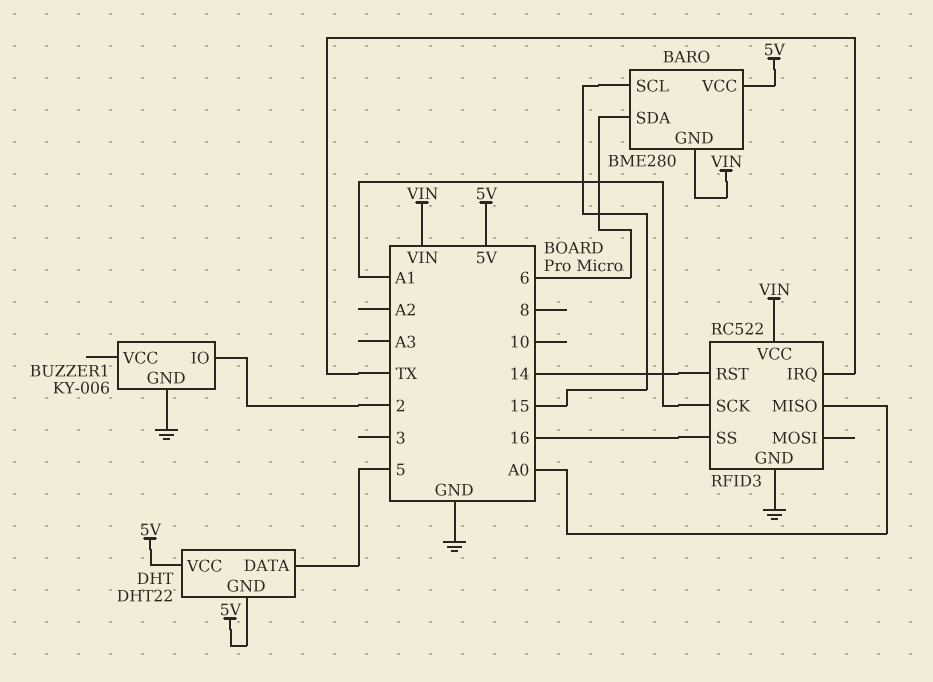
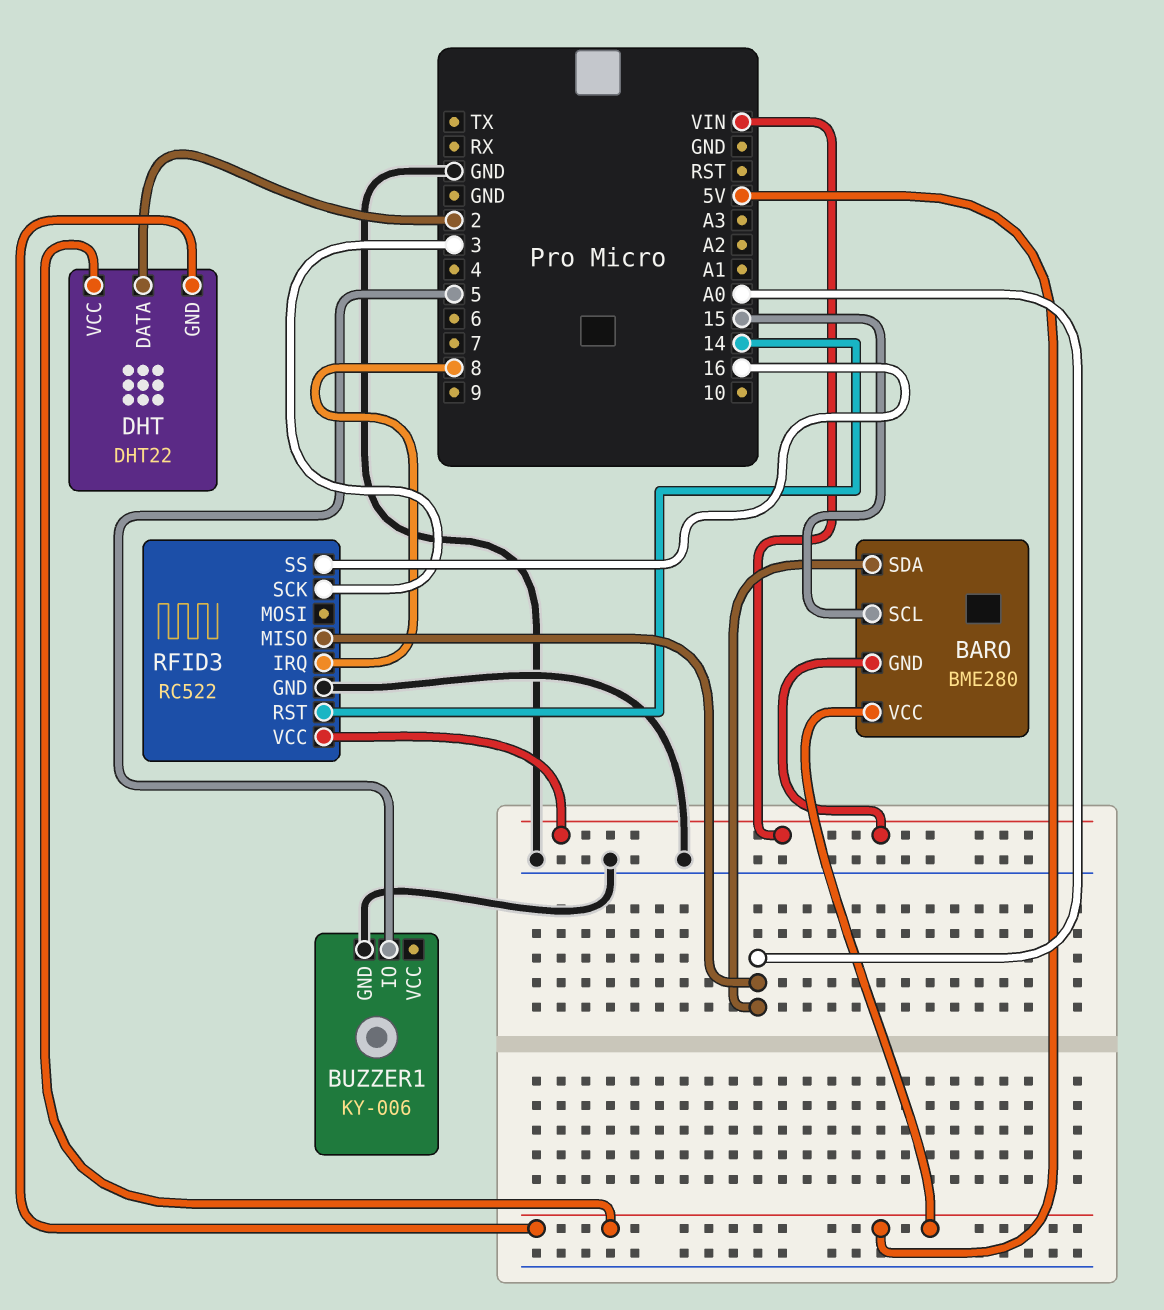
BARO pin SDA: 6 -> A0
BUZZER1 pin IO: 2 -> 5
DHT pin DATA: 5 -> 2
RFID3 pin IRQ: TX -> 8
RFID3 pin SCK: A1 -> 3

